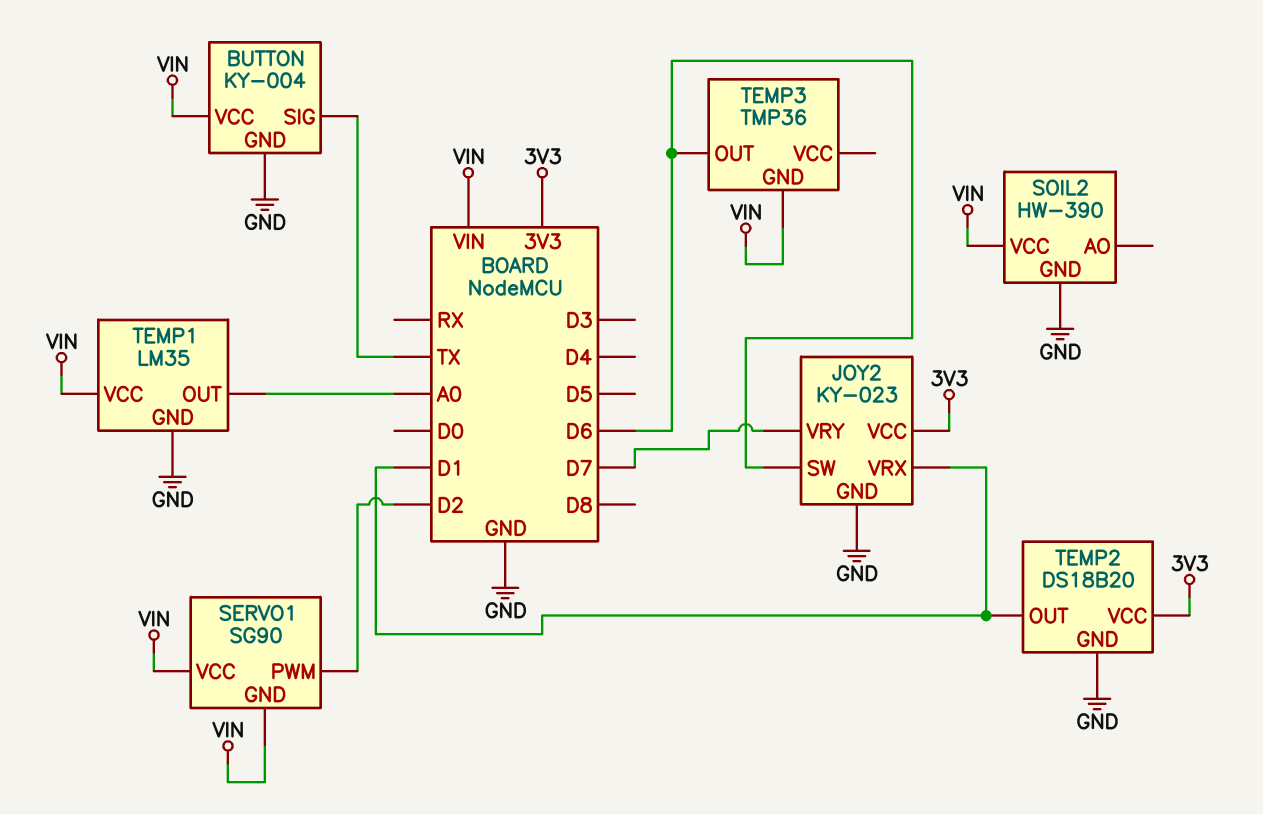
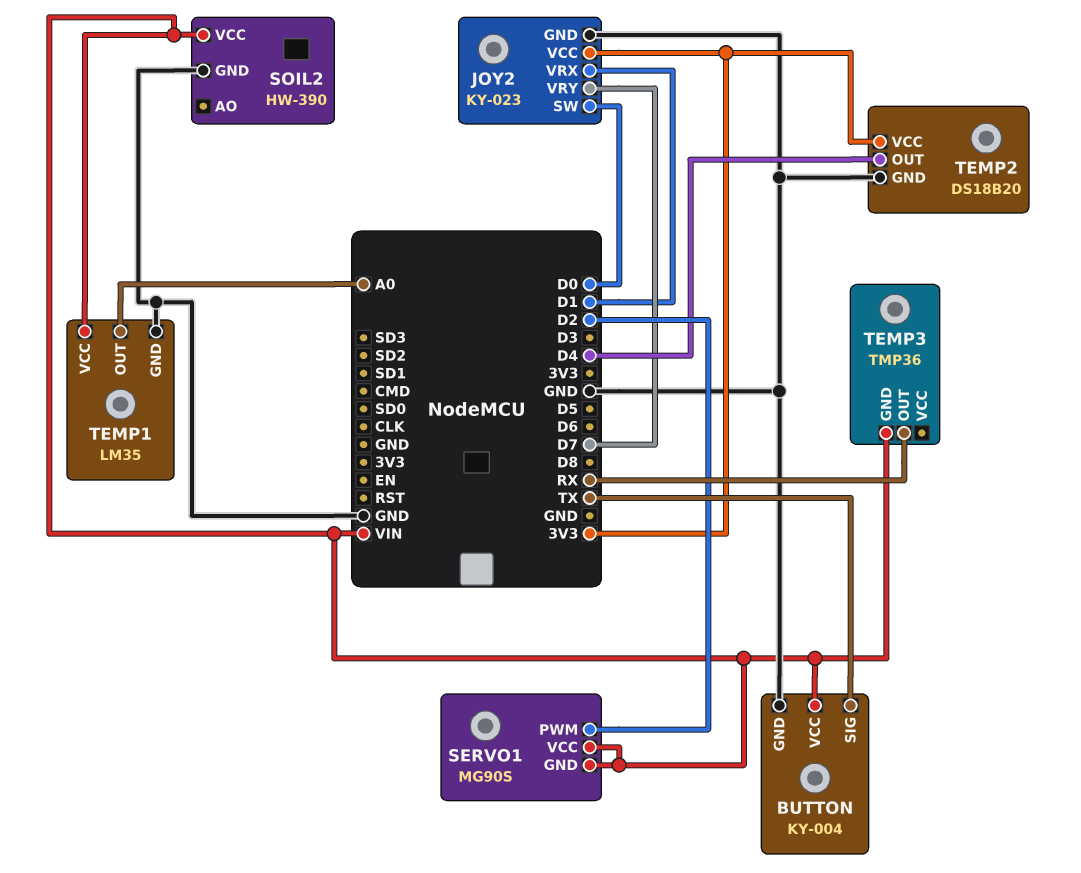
JOY2 pin SW: D6 -> D0
SERVO1: SG90 -> MG90S
TEMP2 pin OUT: D1 -> D4
TEMP3 pin OUT: D6 -> RX

